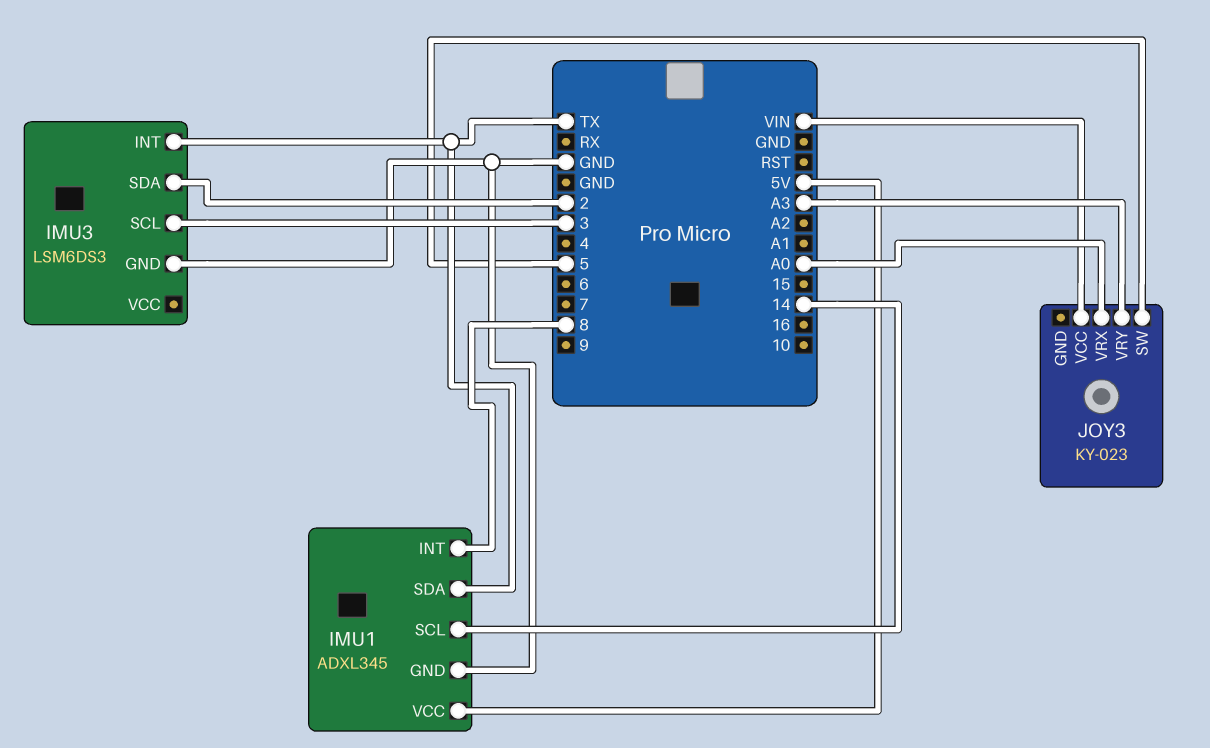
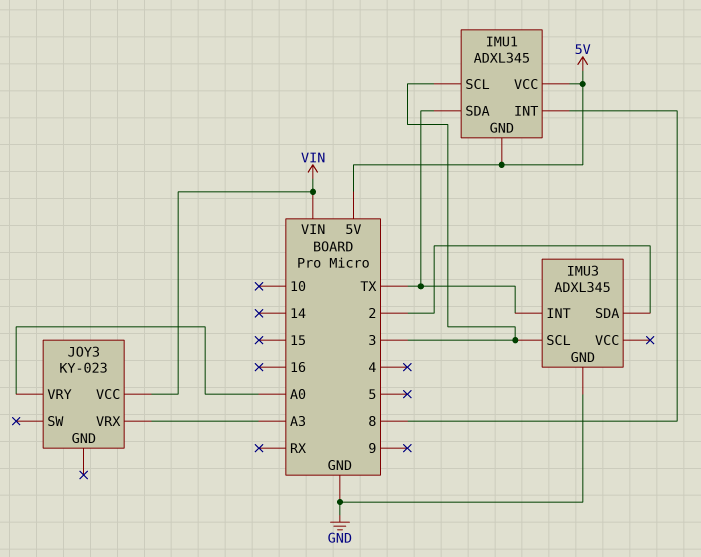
IMU1 pin GND: GND -> 5V
IMU1 pin SCL: 14 -> 3
IMU3: LSM6DS3 -> ADXL345
JOY3 pin SW: 5 -> none
JOY3 pin VRX: A0 -> A3
JOY3 pin VRY: A3 -> A0

